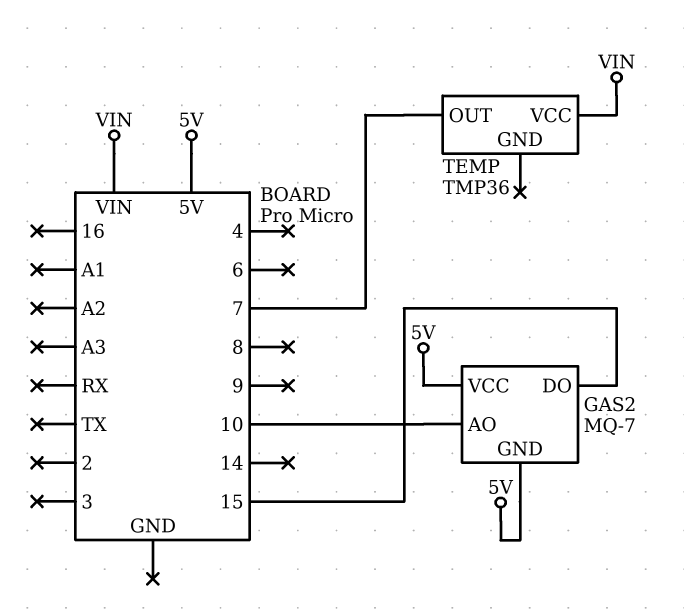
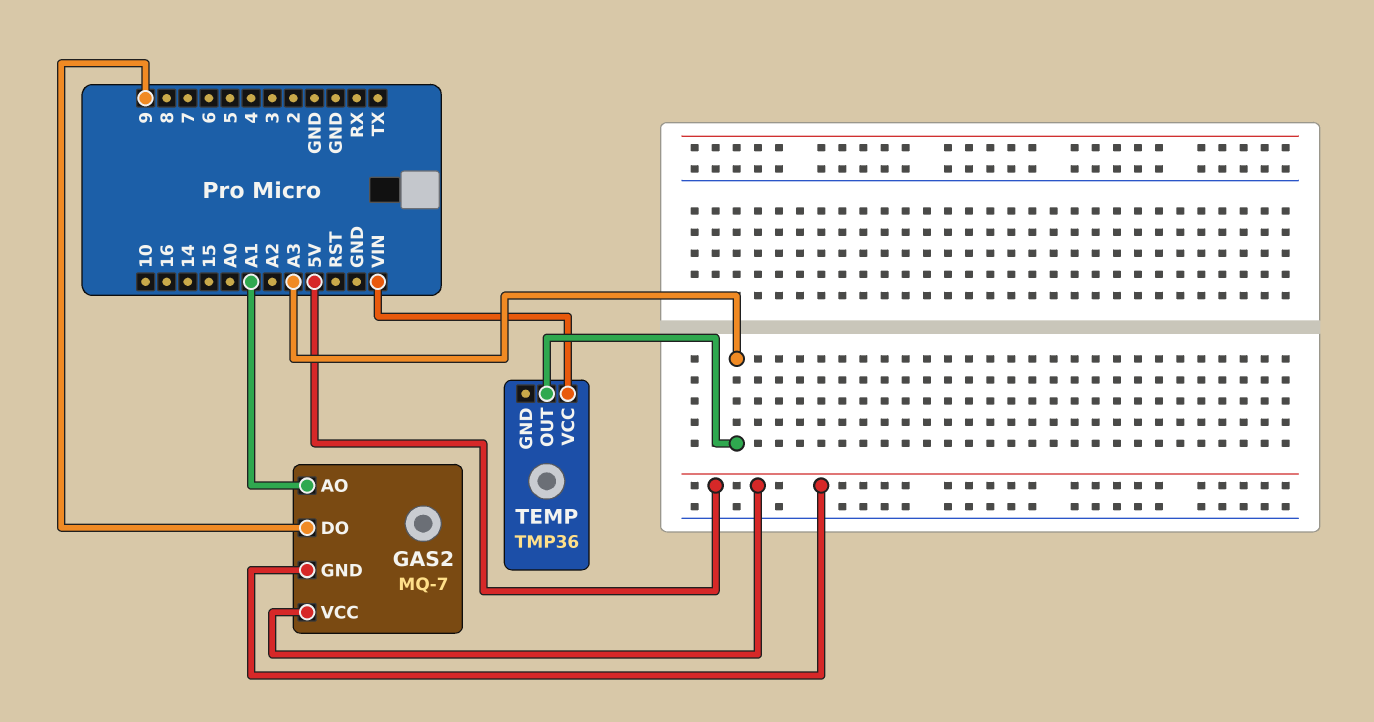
GAS2 pin AO: 10 -> A1
GAS2 pin DO: 15 -> 9
TEMP pin OUT: 7 -> A3

